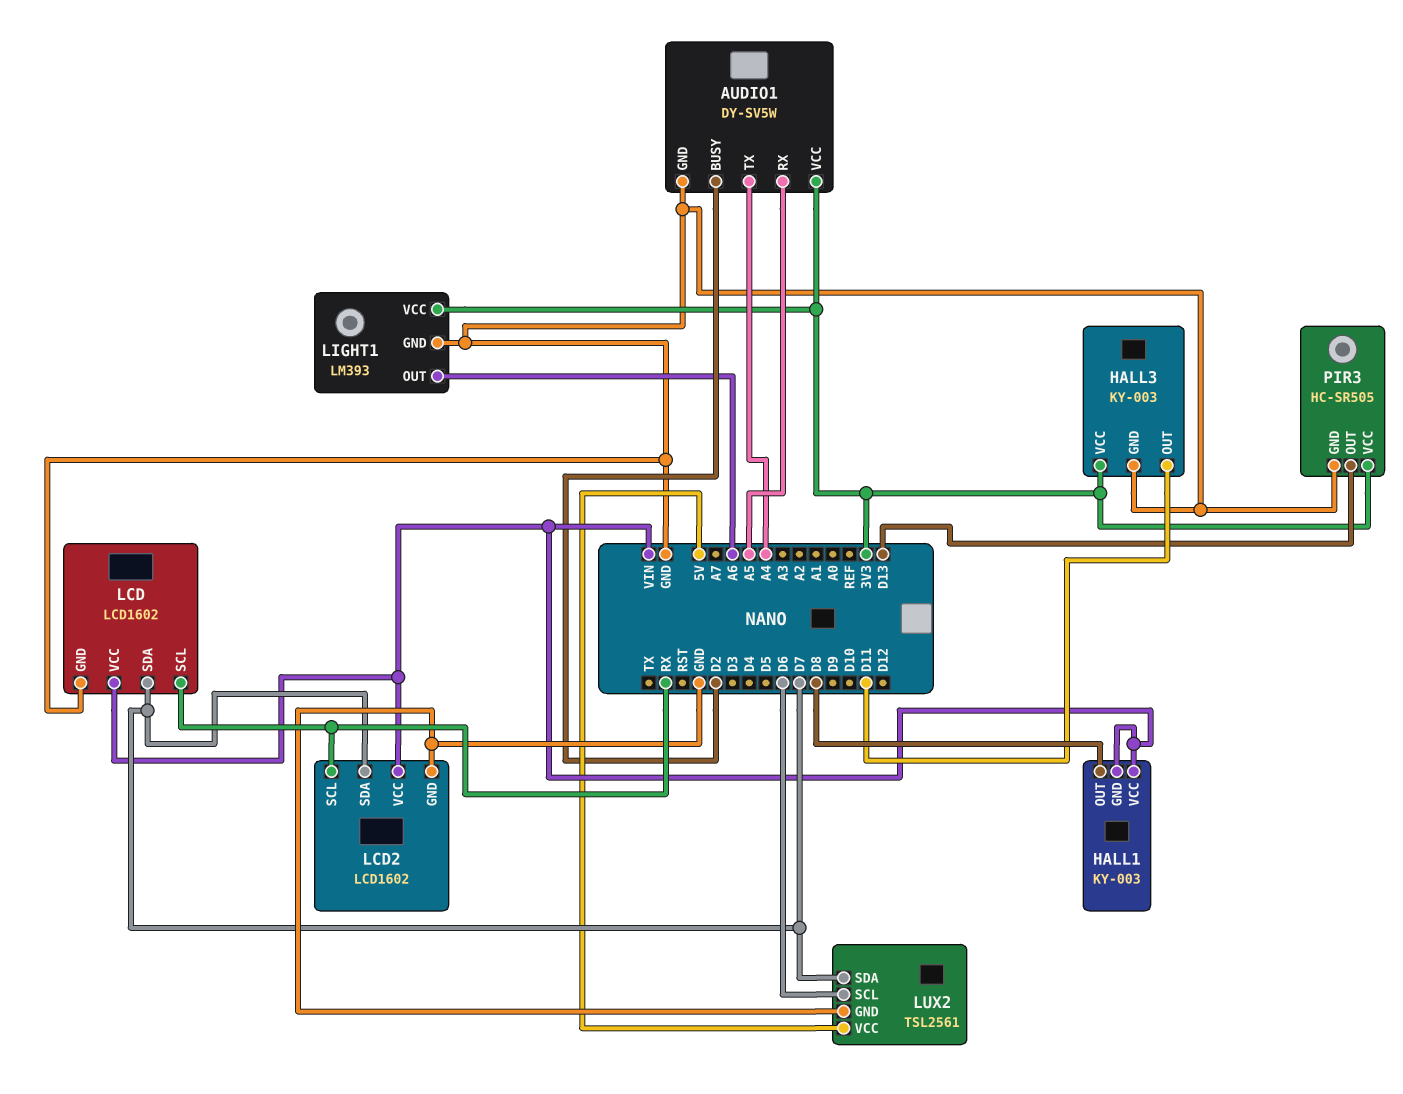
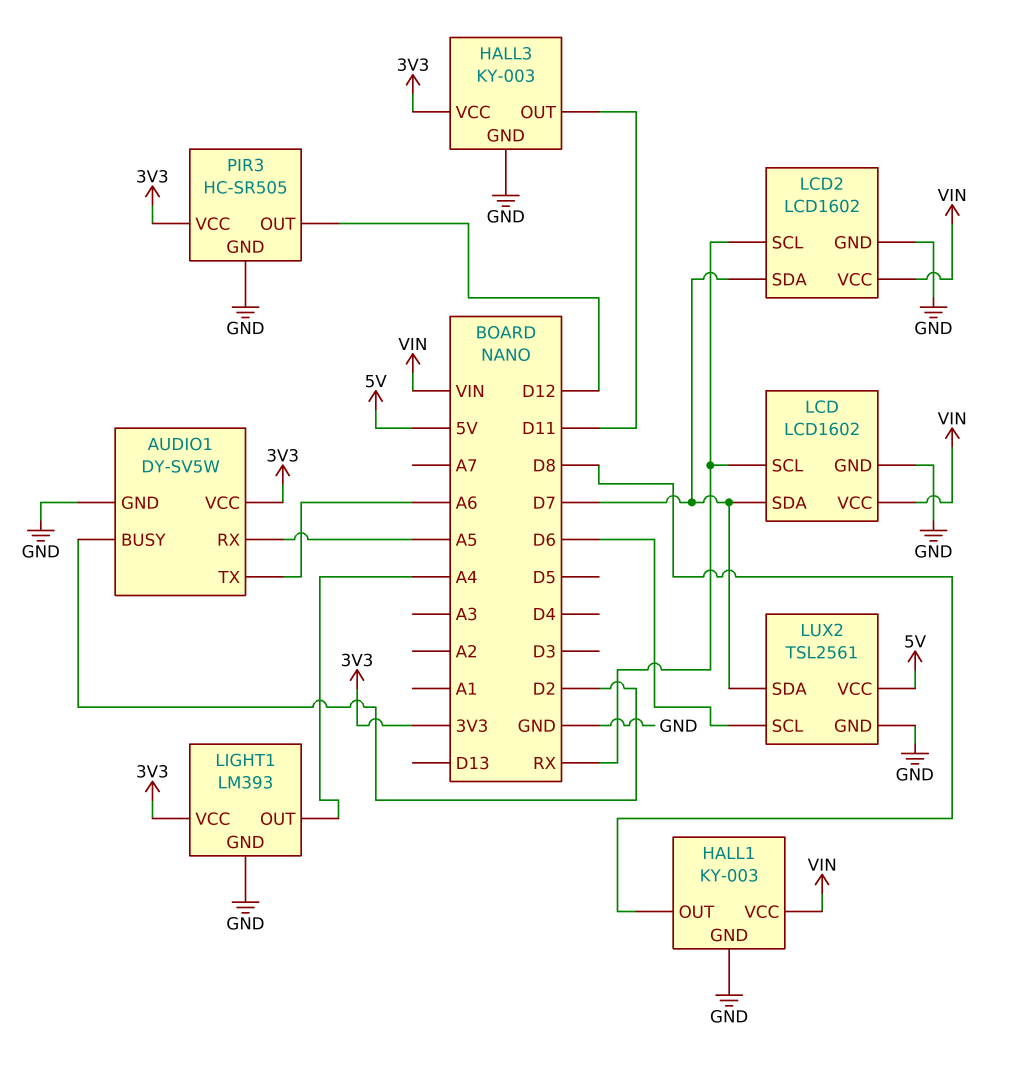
AUDIO1 pin TX: A4 -> A6
HALL1 pin GND: VIN -> GND
LIGHT1 pin OUT: A6 -> A4
PIR3 pin OUT: D13 -> D12

